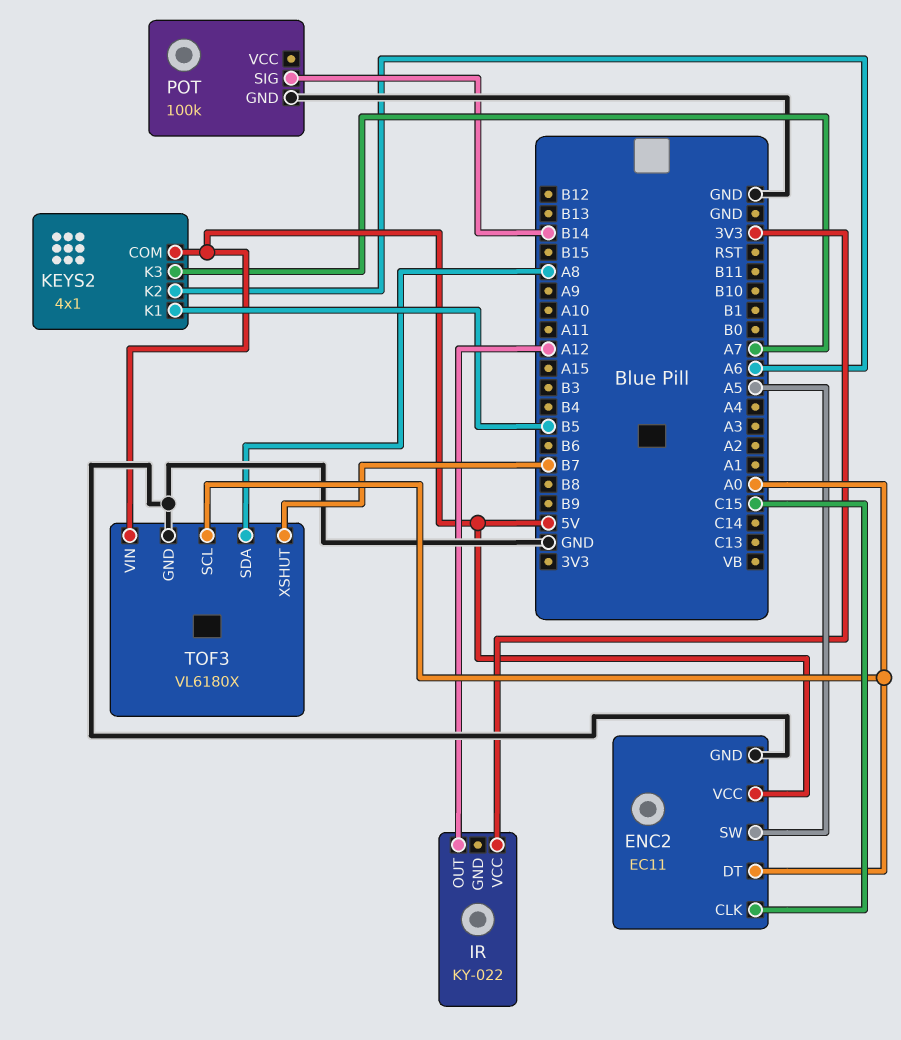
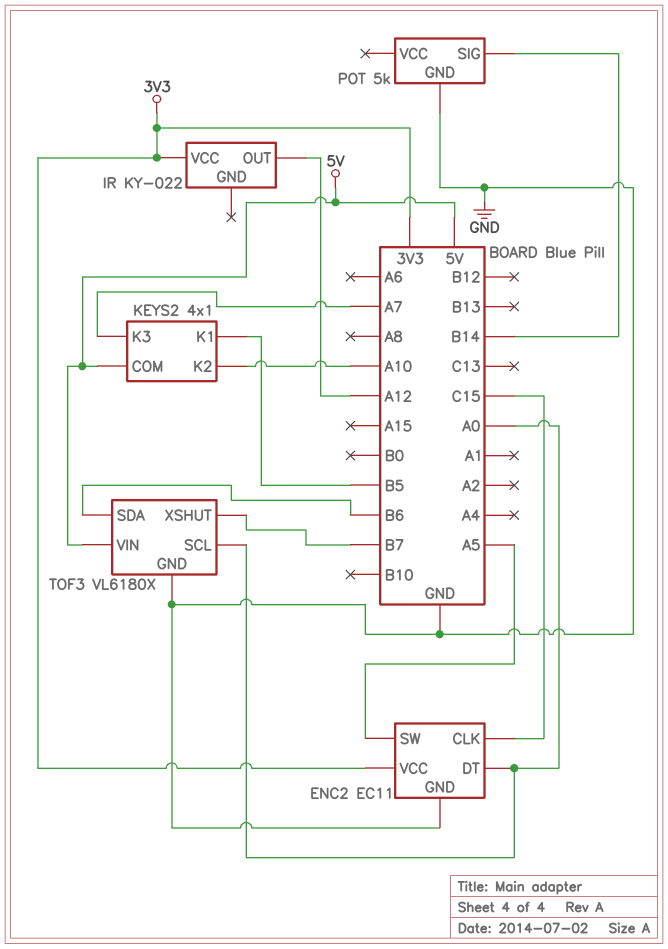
ENC2 pin VCC: 5V -> 3V3
KEYS2 pin K2: A6 -> A10
POT: 100k -> 5k
TOF3 pin SDA: A8 -> B6

